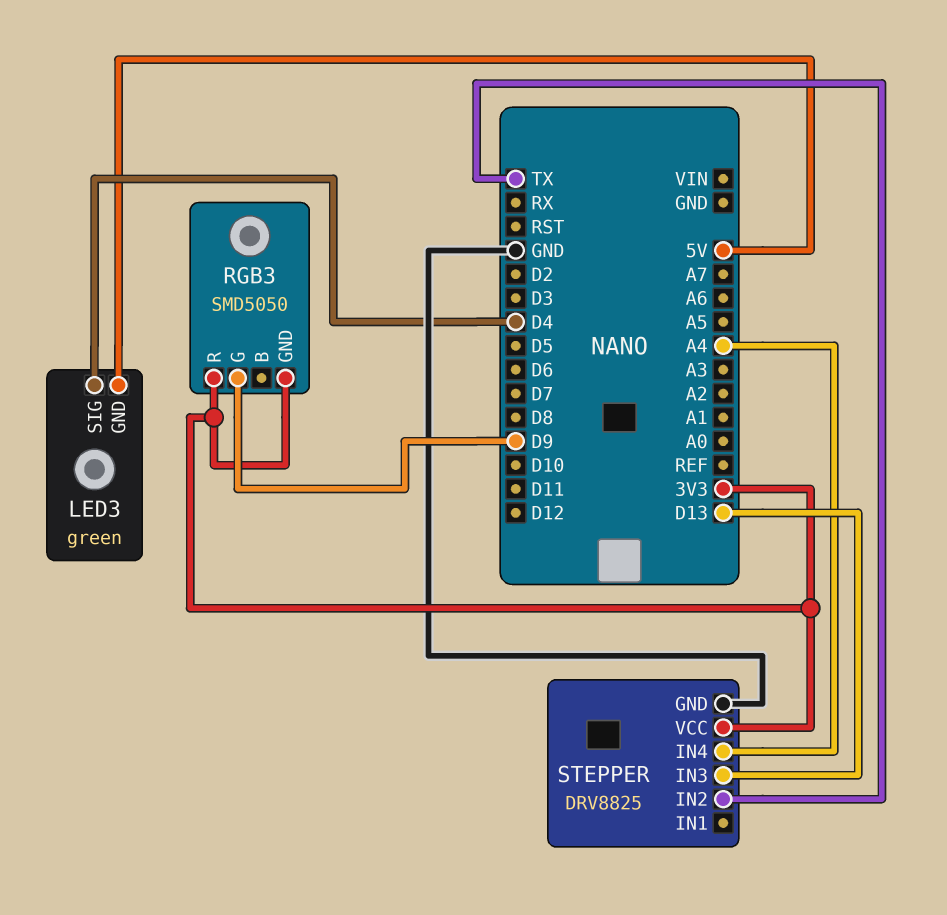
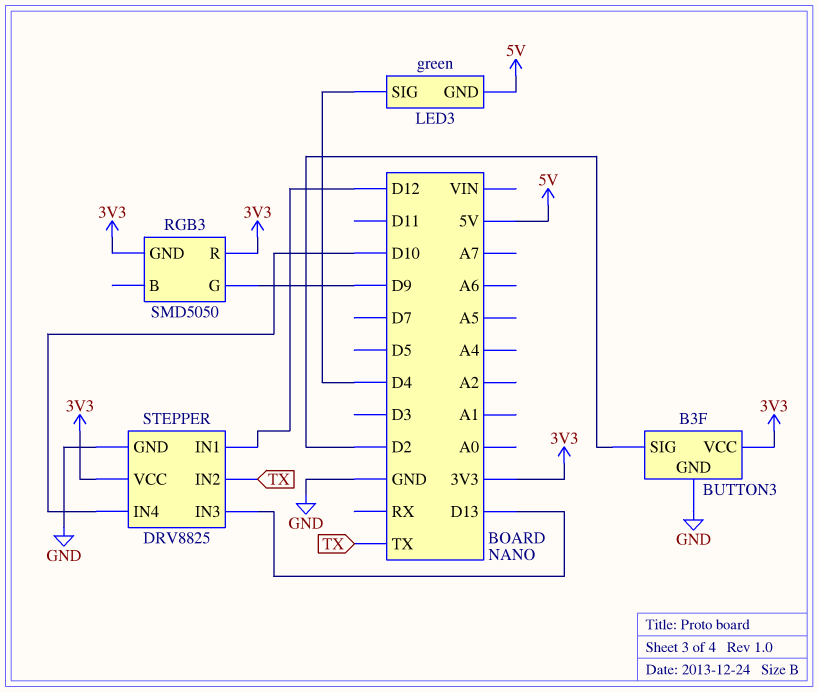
BUTTON3: none -> B3F
BUTTON3 pin GND: none -> GND
BUTTON3 pin SIG: none -> D2
BUTTON3 pin VCC: none -> 3V3
STEPPER pin IN1: none -> D12
STEPPER pin IN4: A4 -> D10

